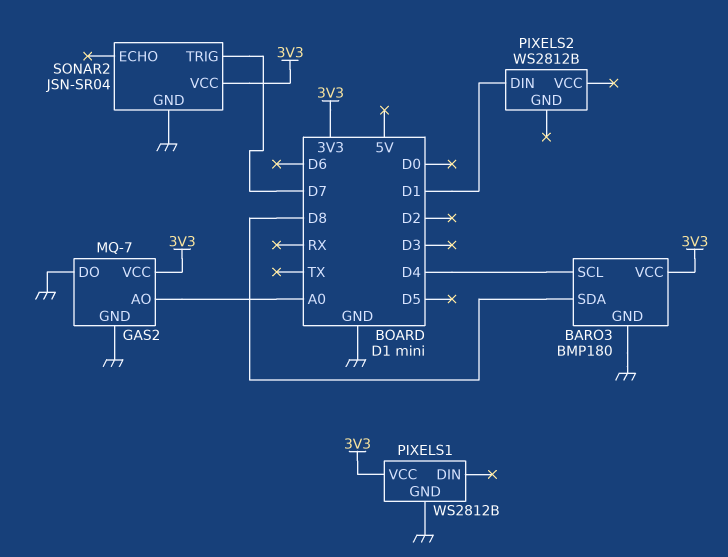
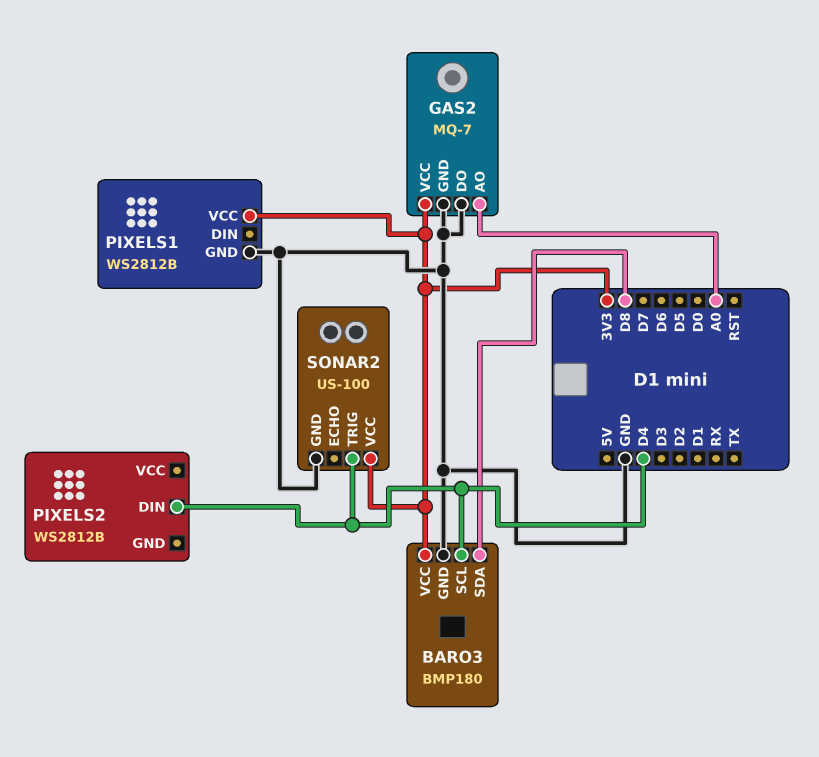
PIXELS2 pin DIN: D1 -> D4
SONAR2: JSN-SR04 -> US-100
SONAR2 pin TRIG: D7 -> D4

